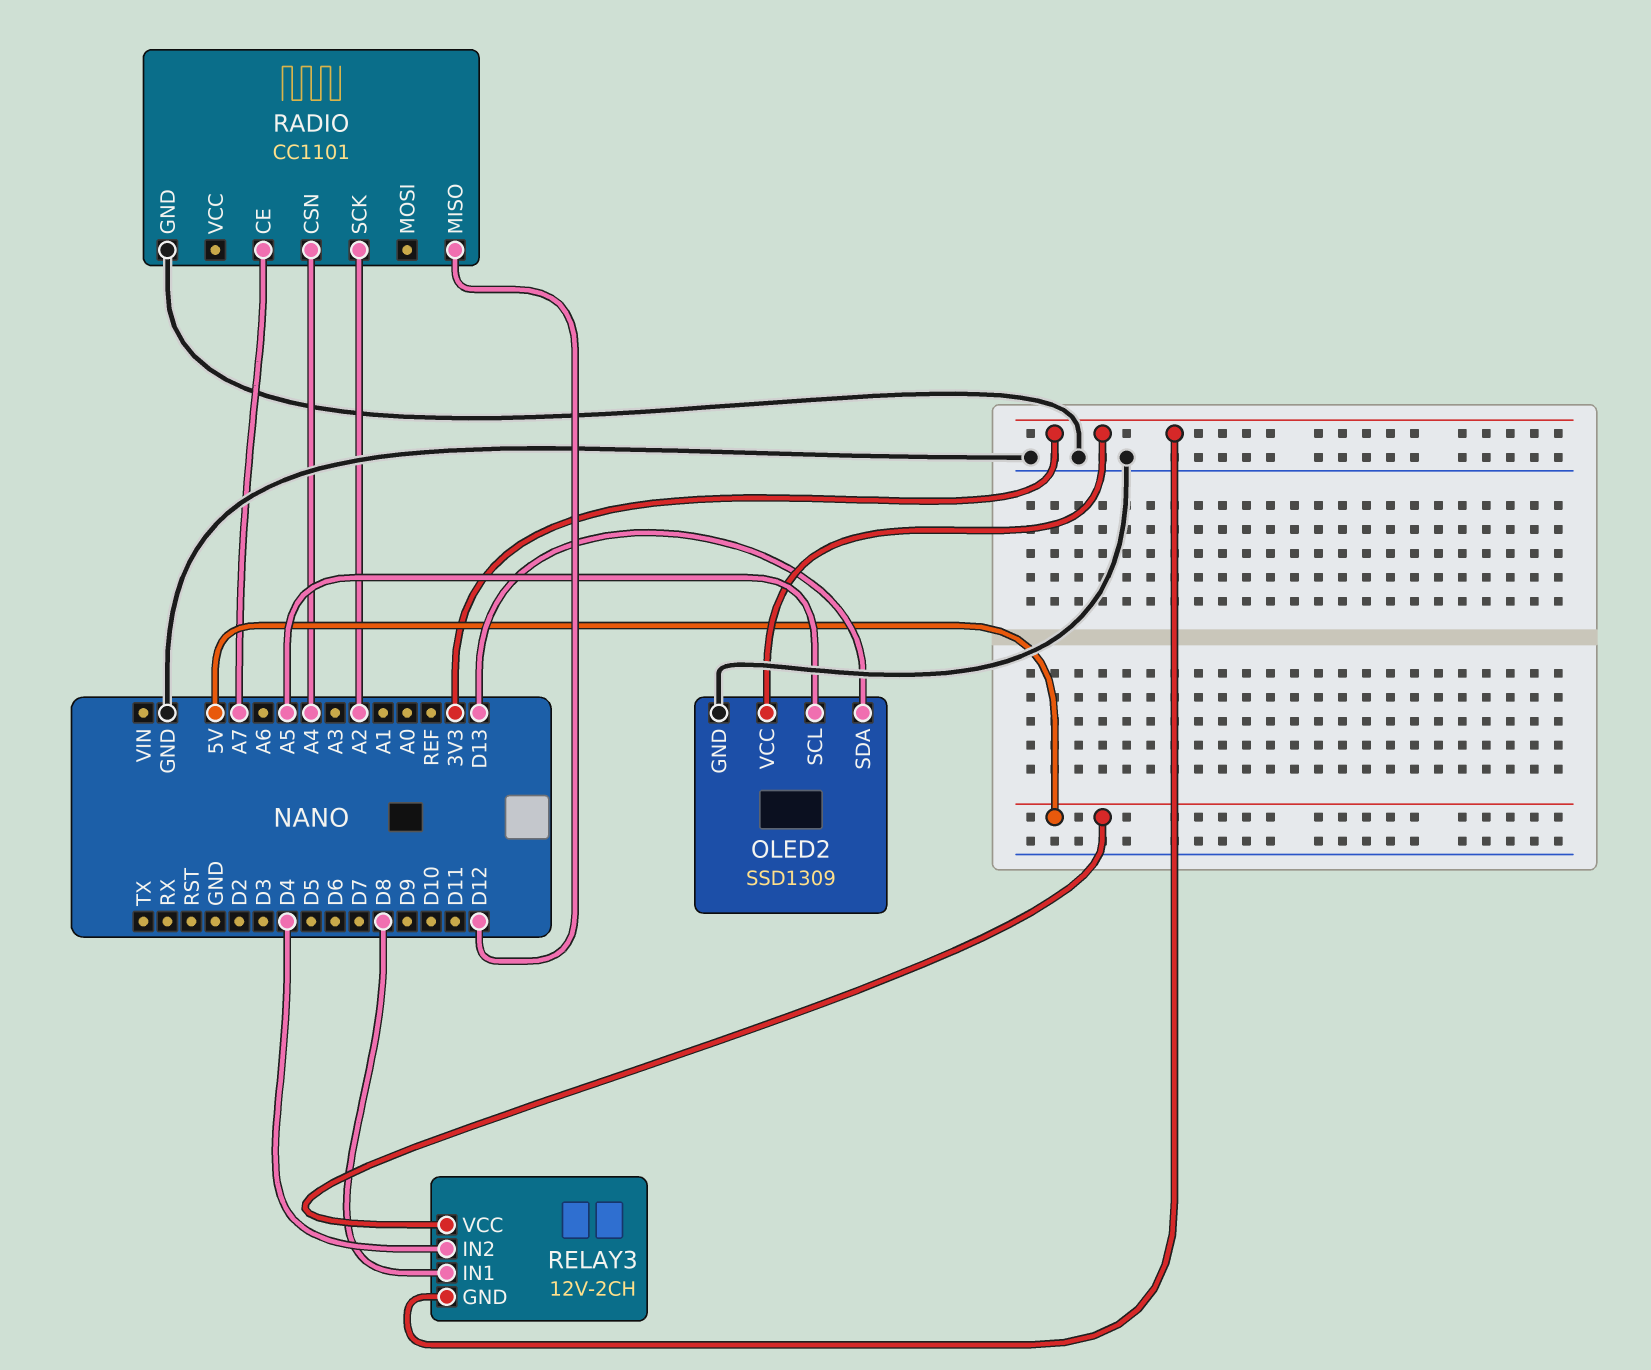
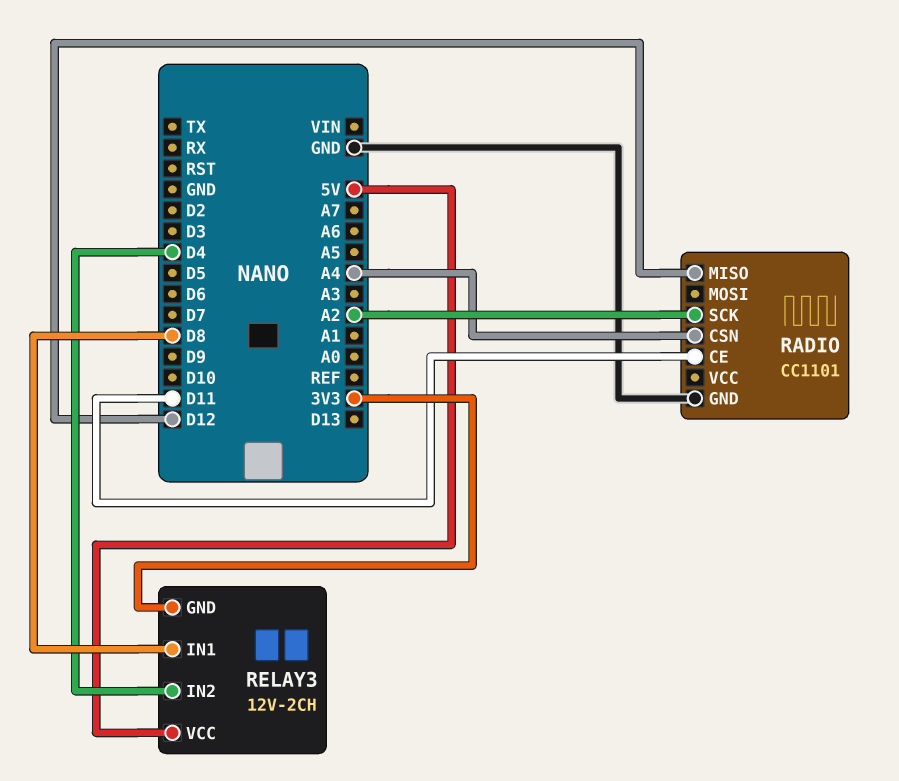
OLED2: SSD1309 -> none
OLED2 pin GND: GND -> none
OLED2 pin SCL: A5 -> none
OLED2 pin SDA: D13 -> none
OLED2 pin VCC: 3V3 -> none
RADIO pin CE: A7 -> D11

